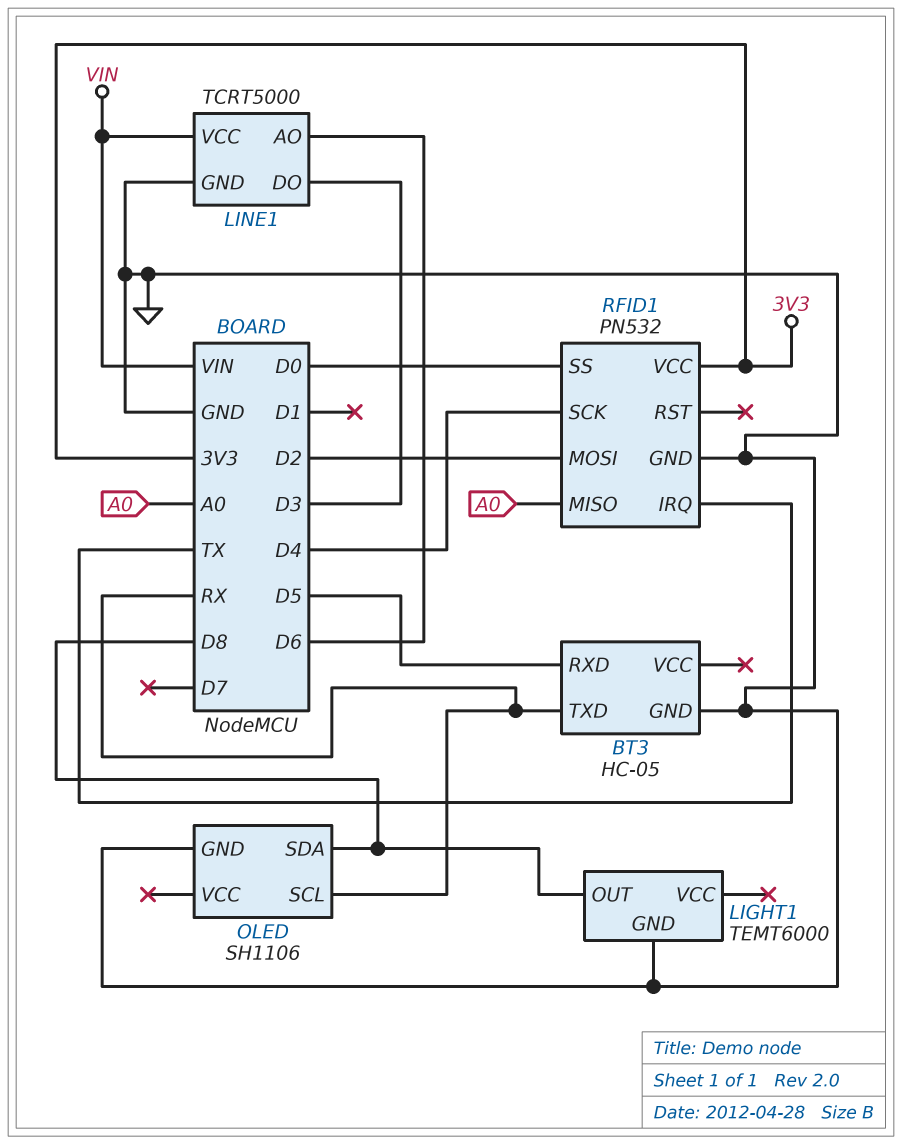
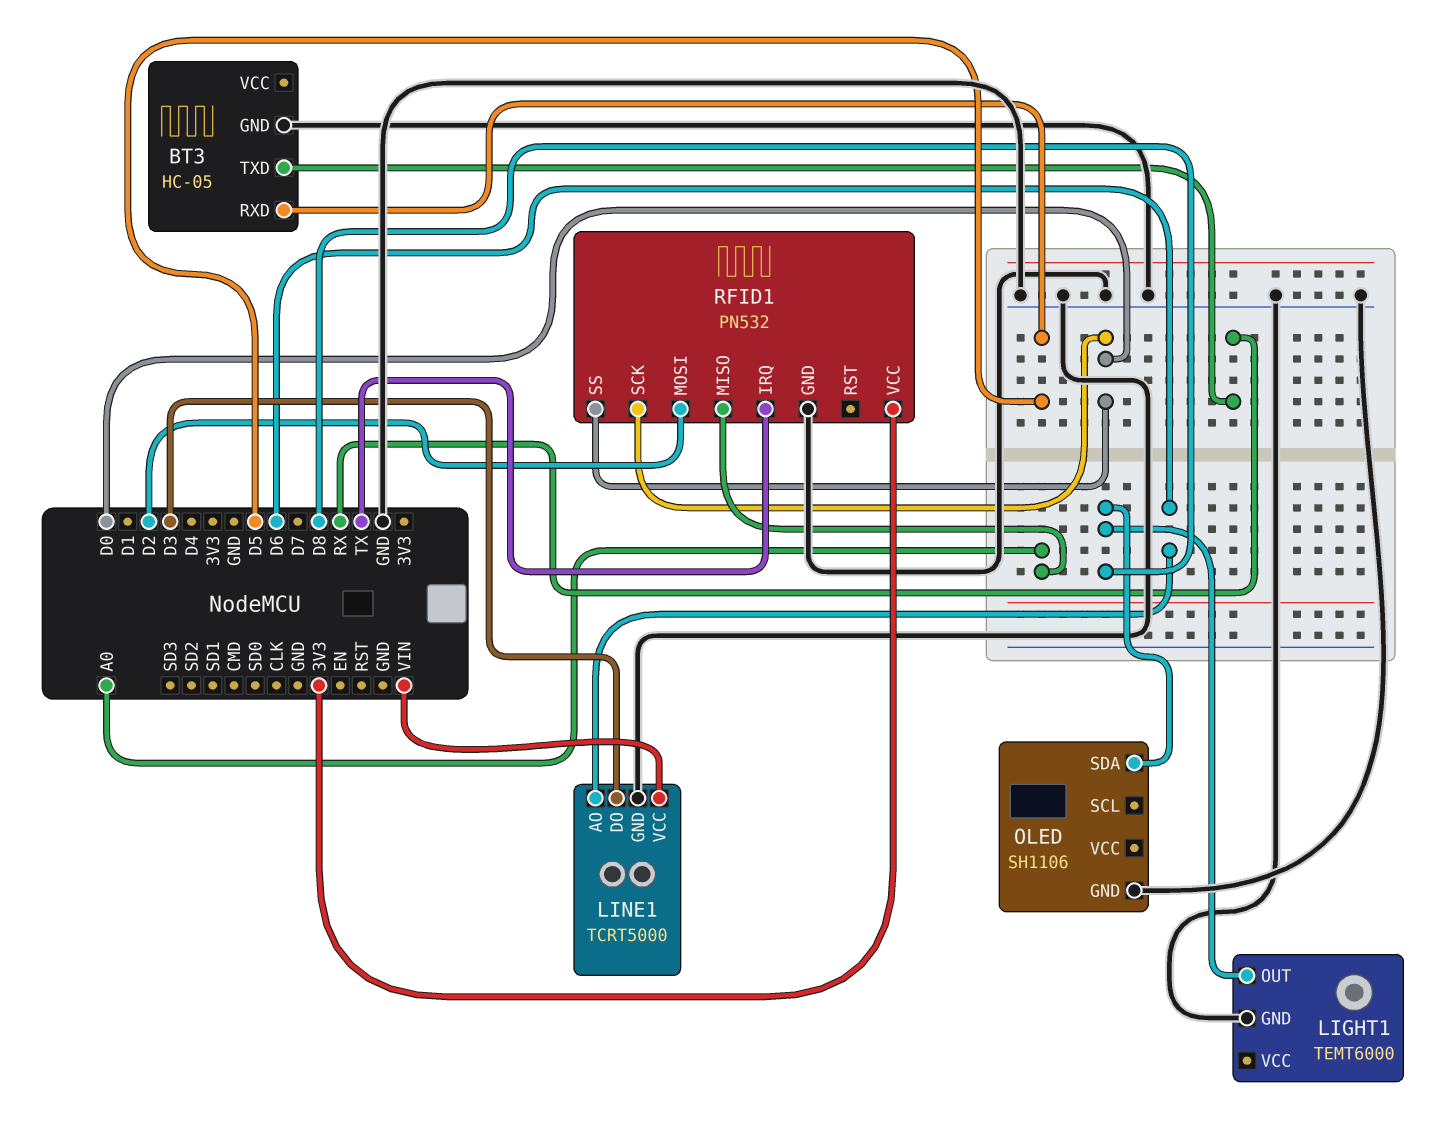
OLED pin SCL: RX -> none
RFID1 pin SCK: D4 -> D0

